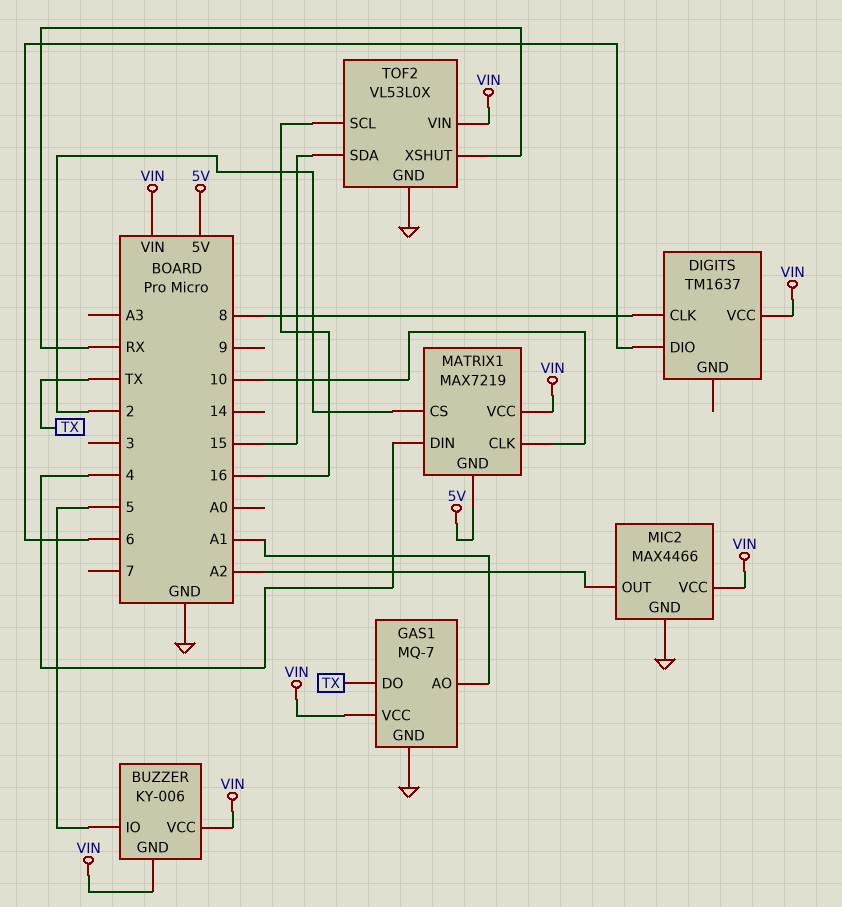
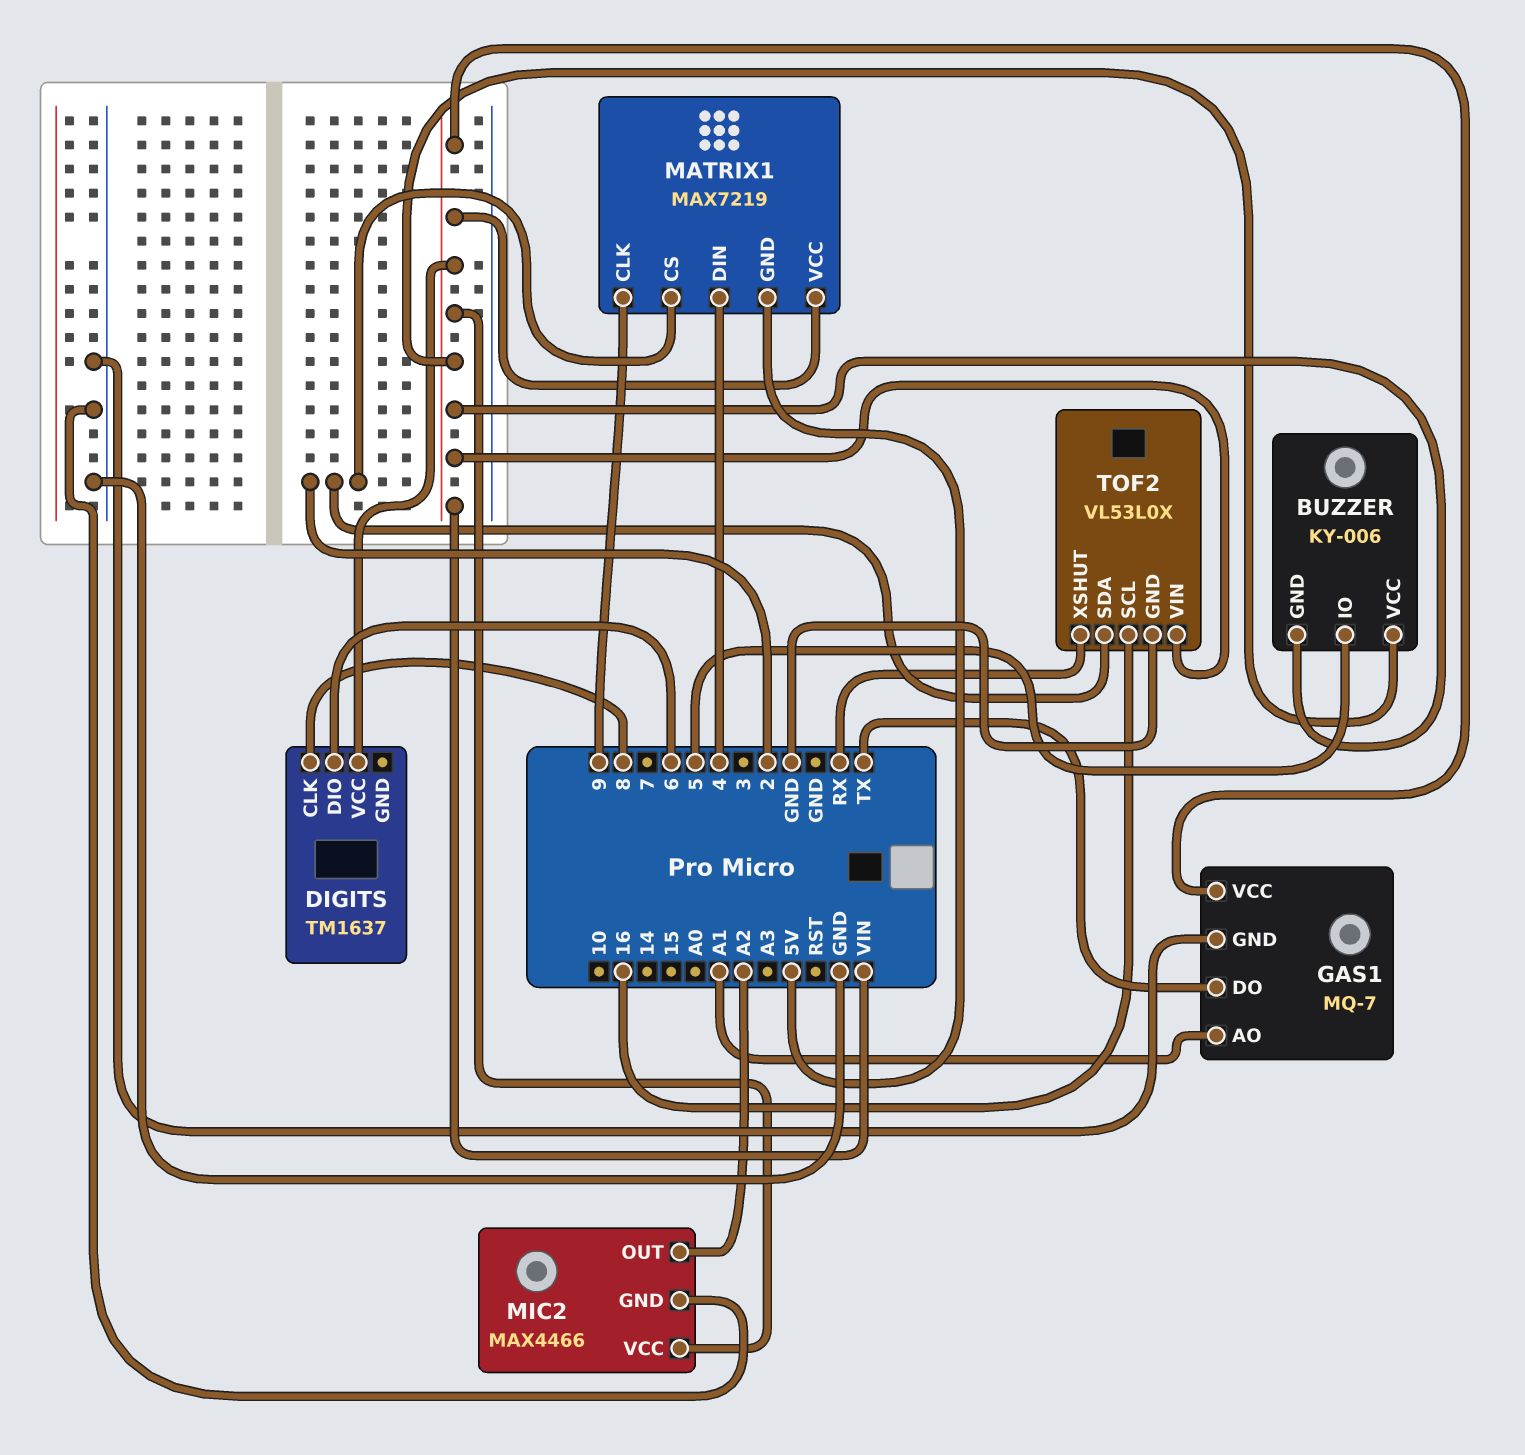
MATRIX1 pin CLK: 10 -> 9
TOF2 pin SDA: 15 -> 2

